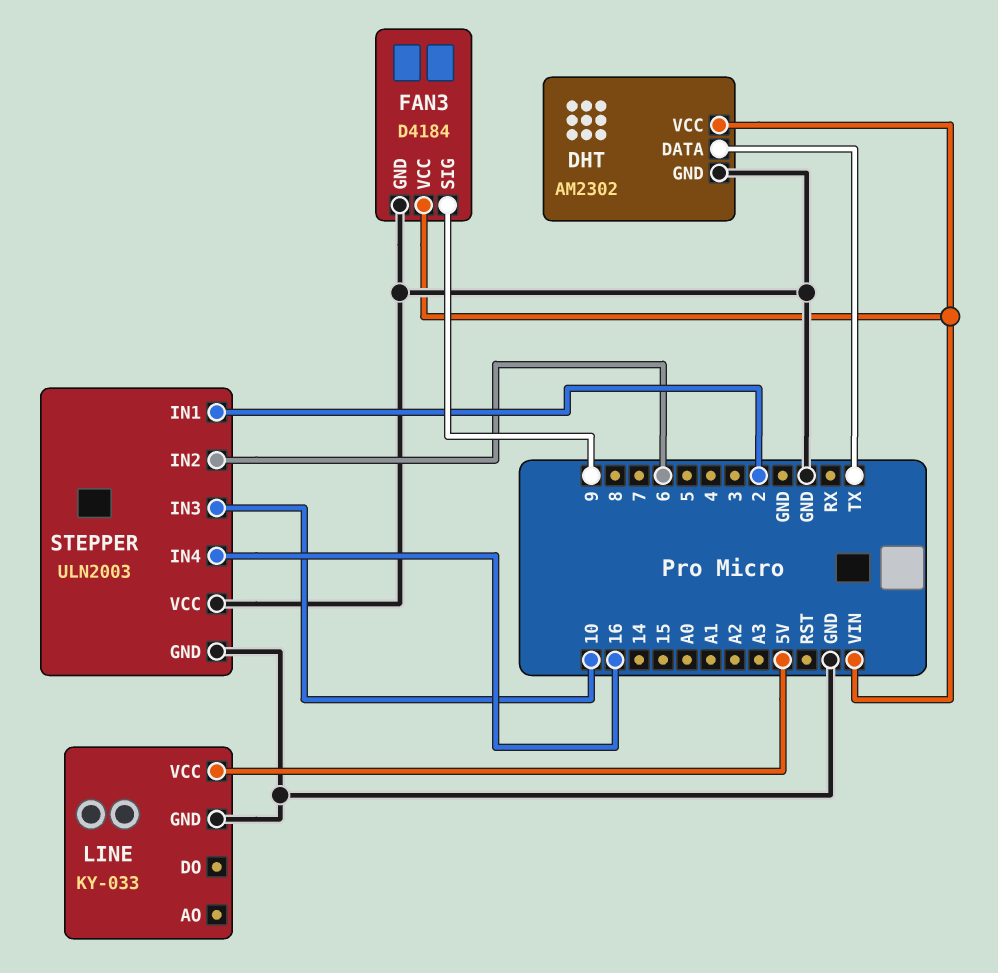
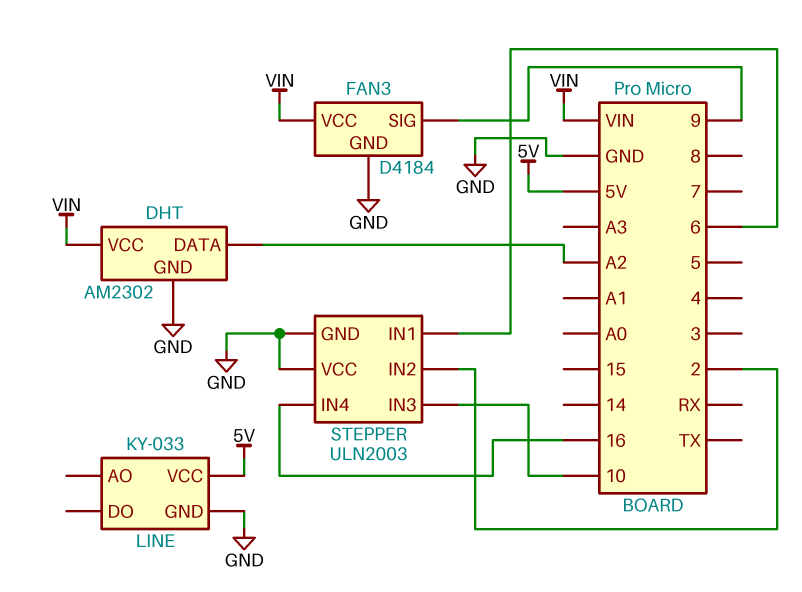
DHT pin DATA: TX -> A2
STEPPER pin IN1: 2 -> 6
STEPPER pin IN2: 6 -> 2

